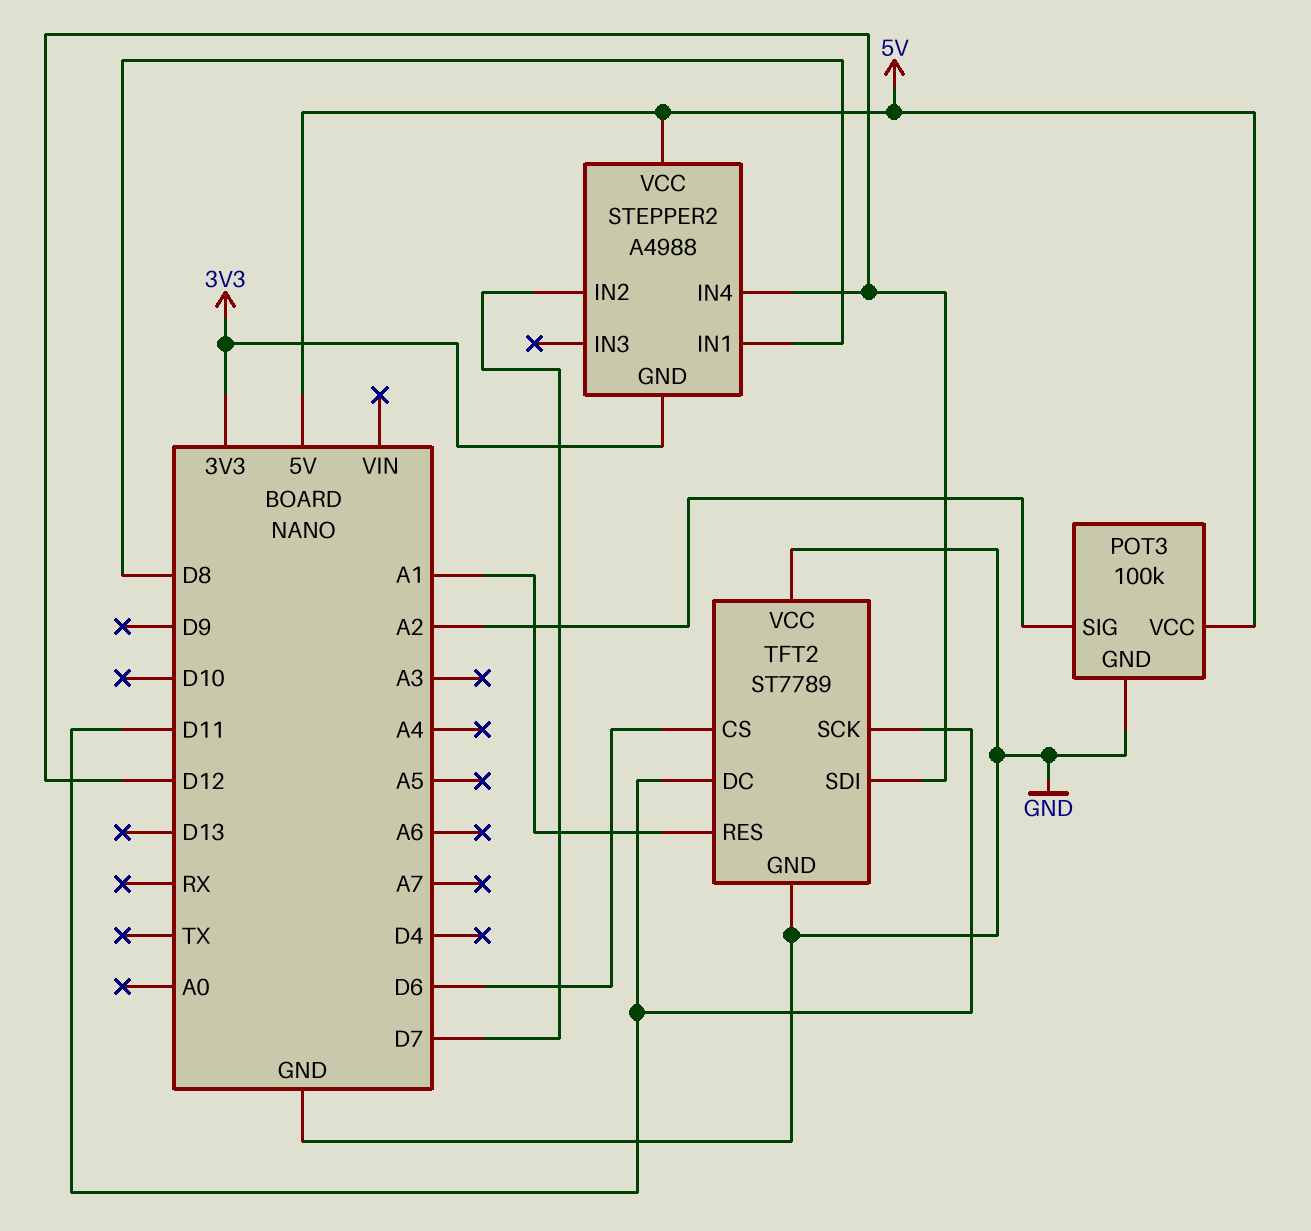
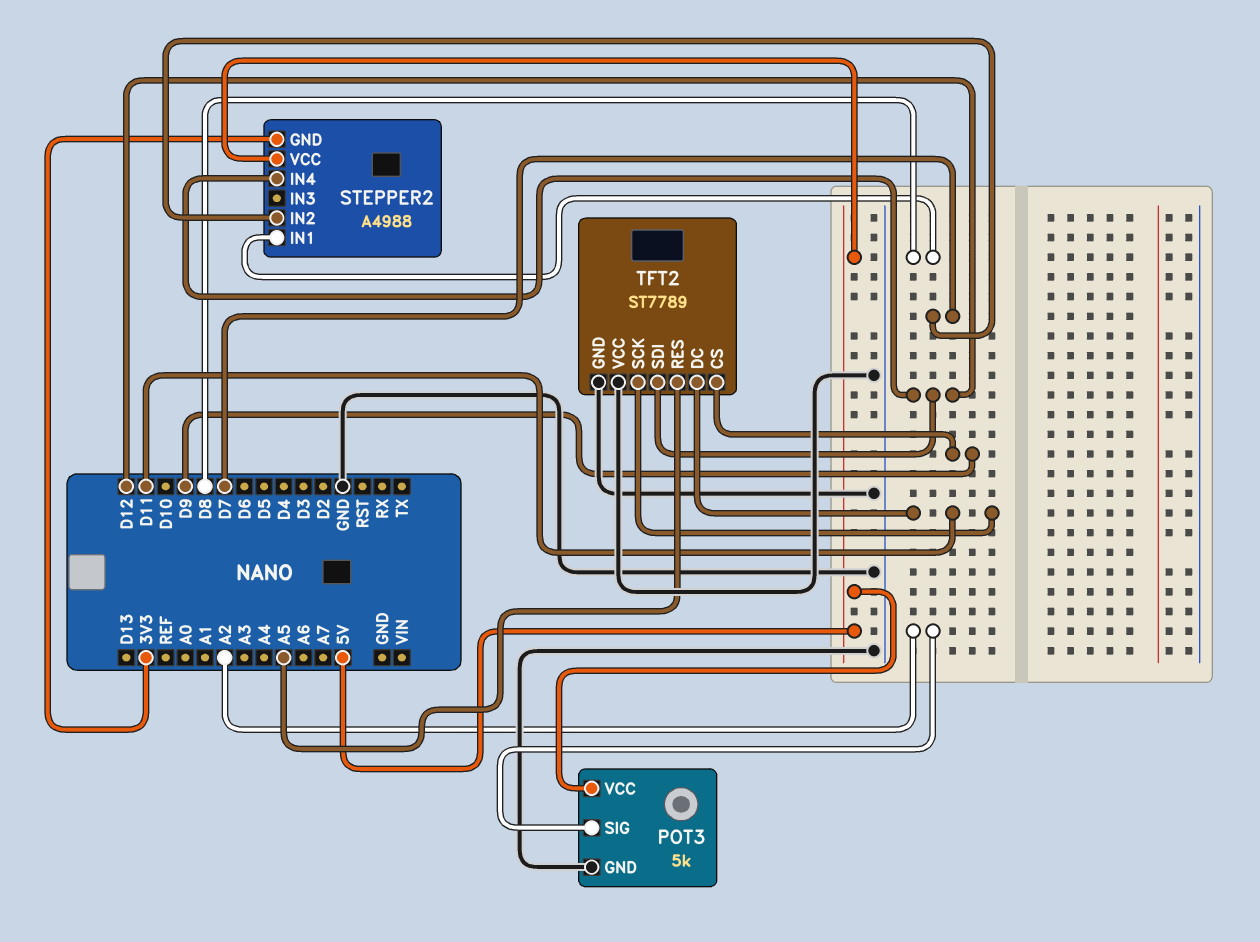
POT3: 100k -> 5k
TFT2 pin CS: D6 -> D9
TFT2 pin RES: A1 -> A5

